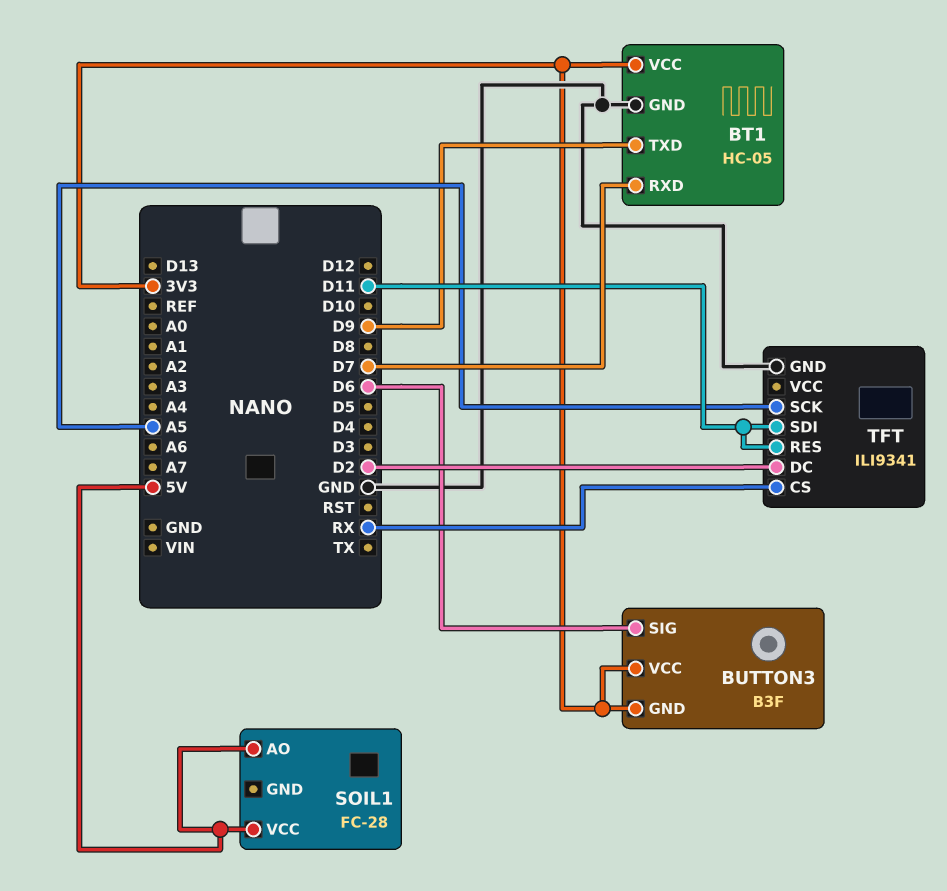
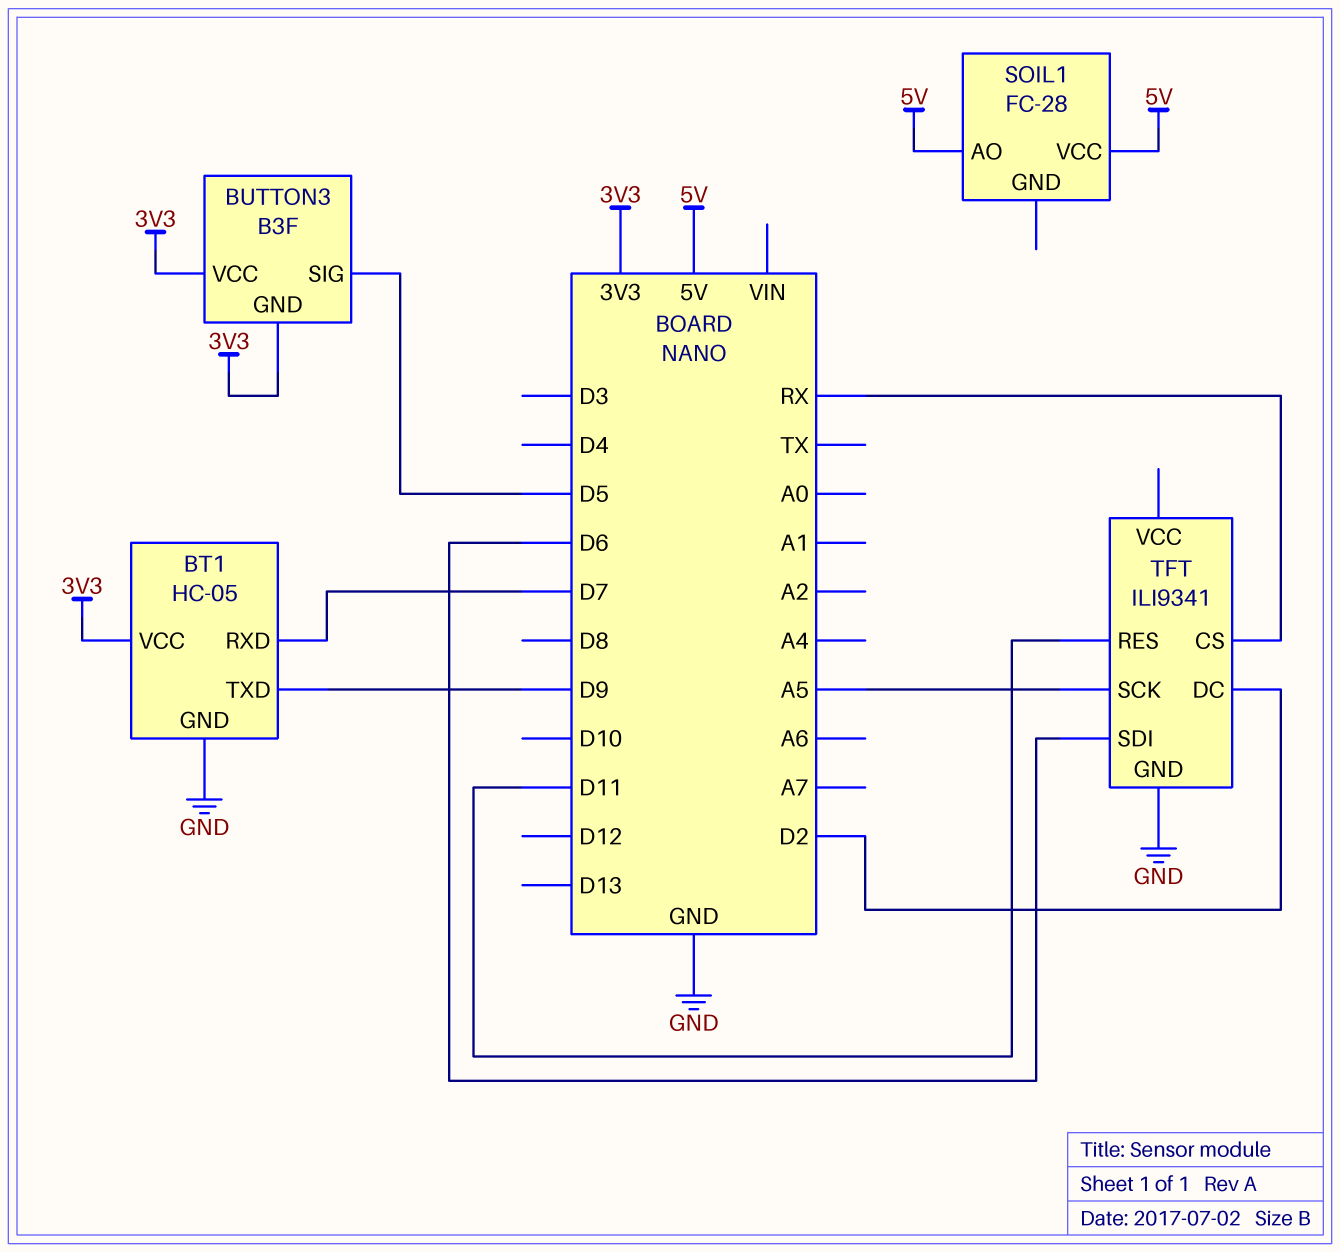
BUTTON3 pin SIG: D6 -> D5
TFT pin SDI: D11 -> D6

